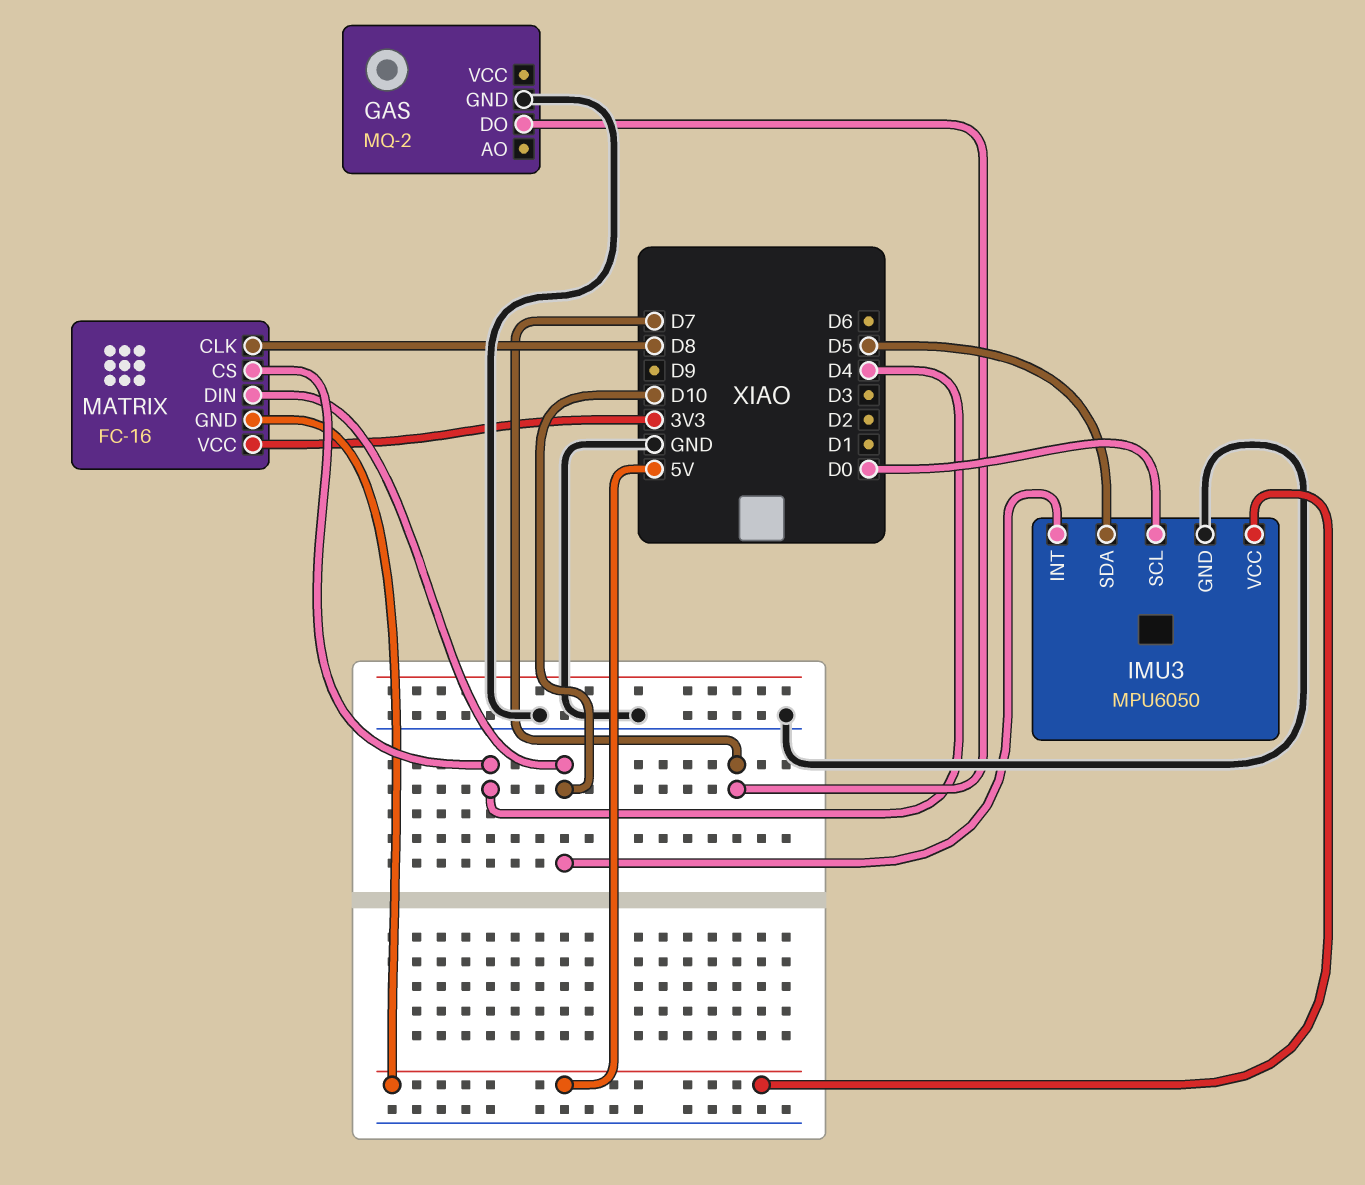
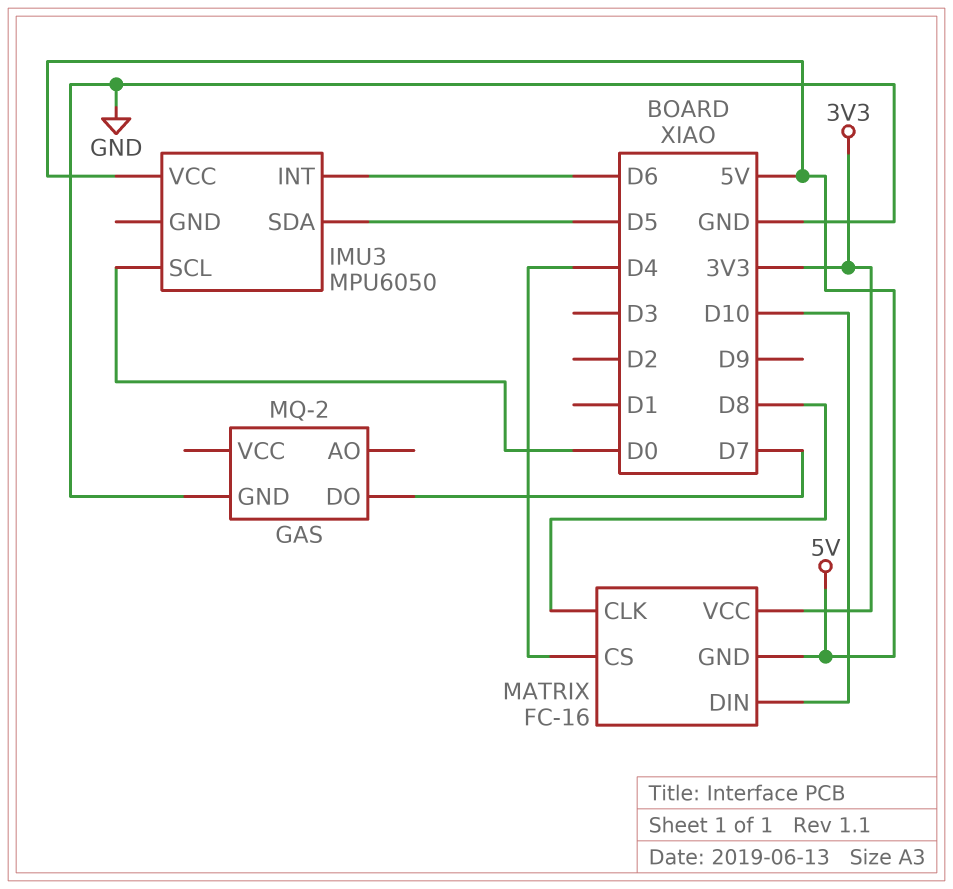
IMU3 pin GND: GND -> none
IMU3 pin INT: D10 -> D6

